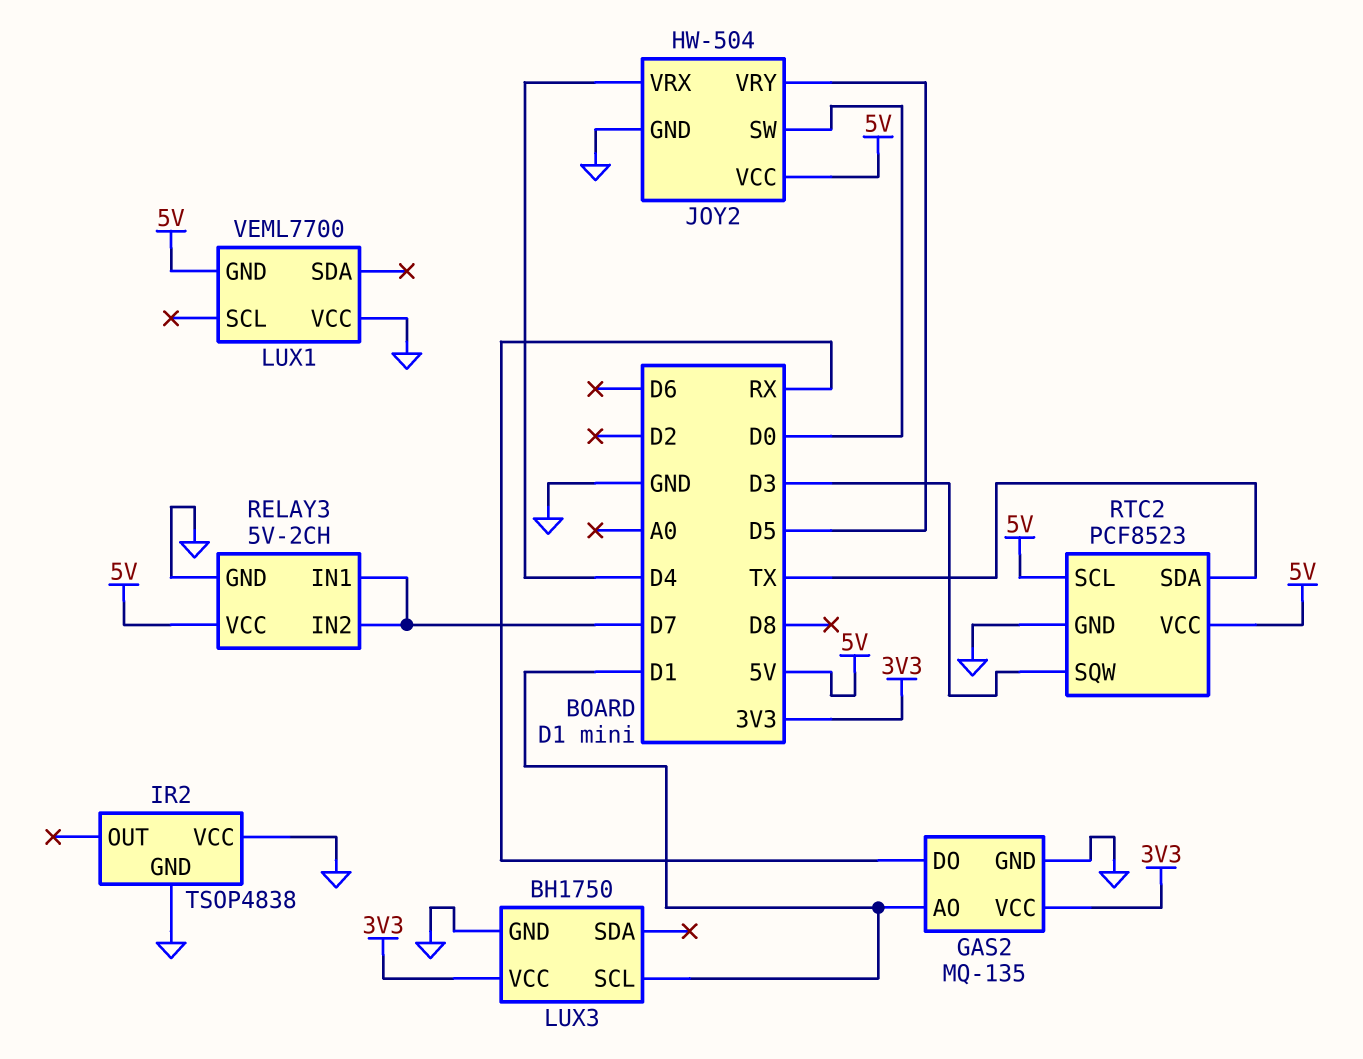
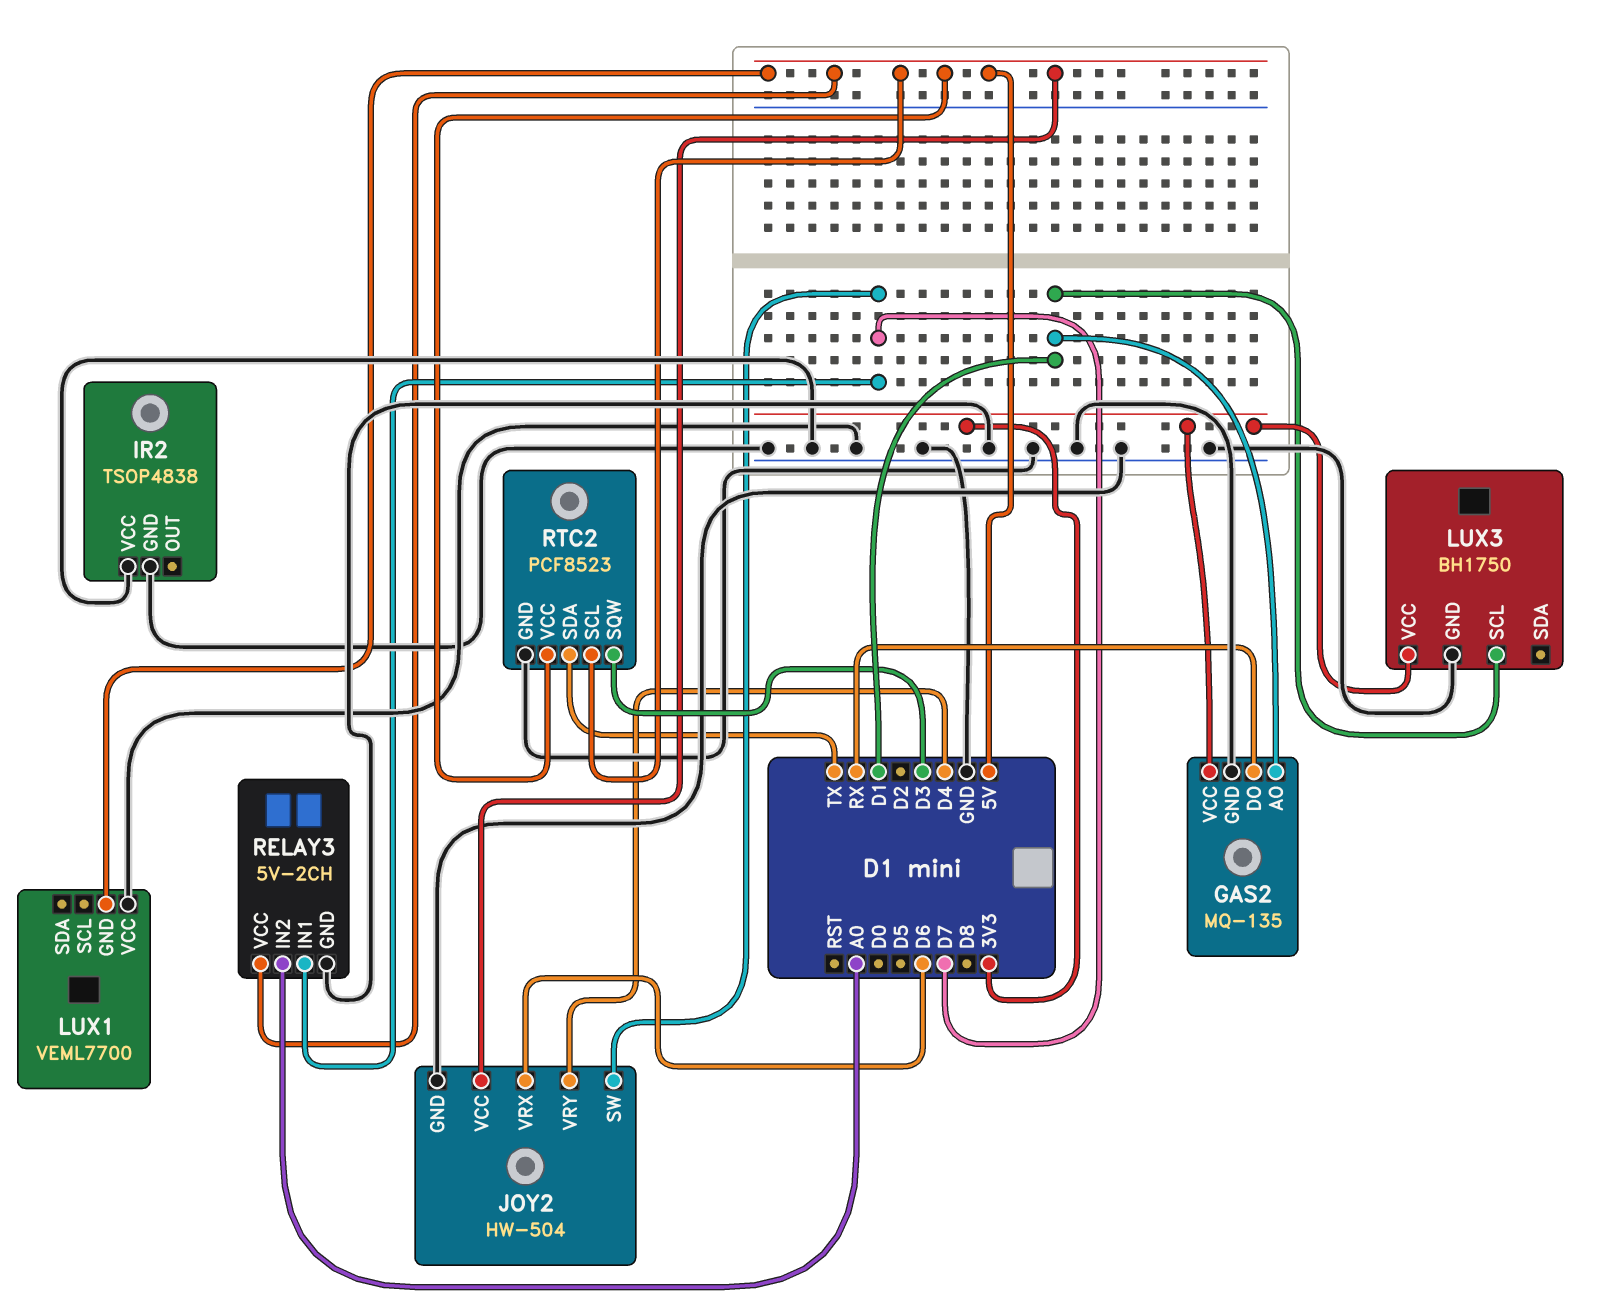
JOY2 pin SW: D0 -> D7
JOY2 pin VRX: D4 -> D6
JOY2 pin VRY: D5 -> D4
RELAY3 pin IN2: D7 -> A0

